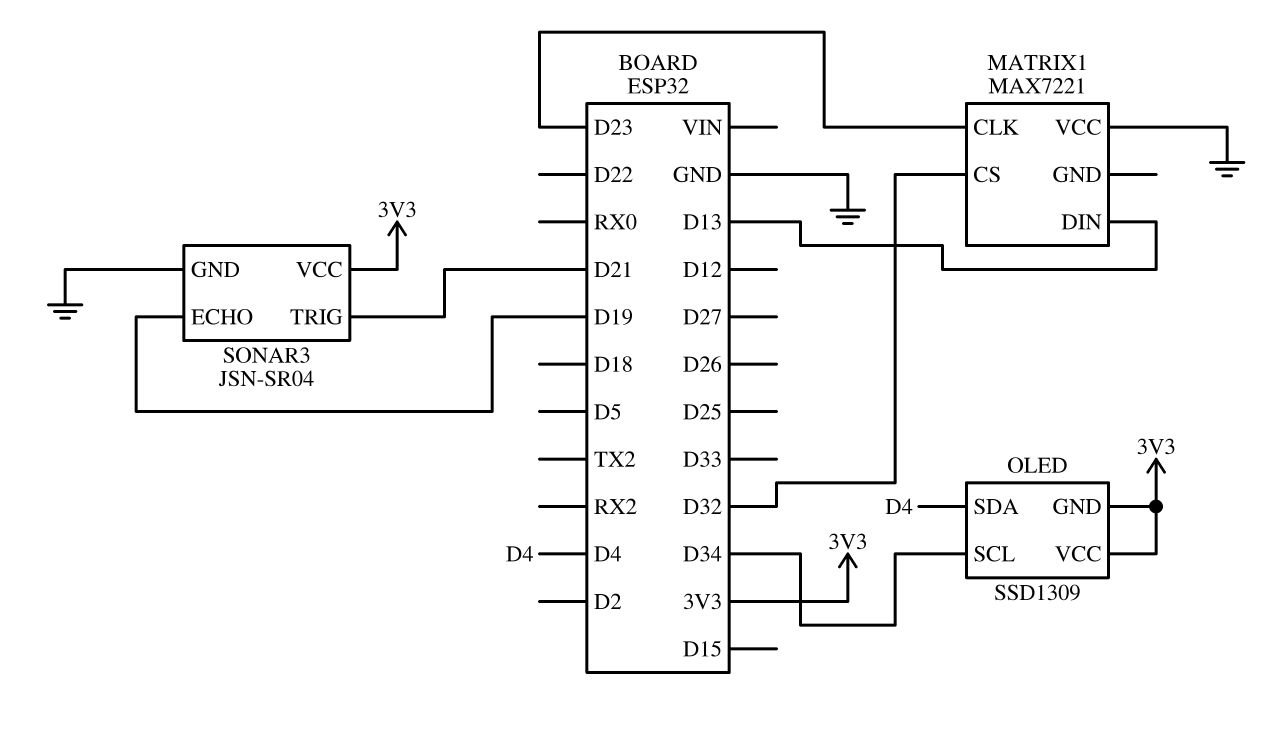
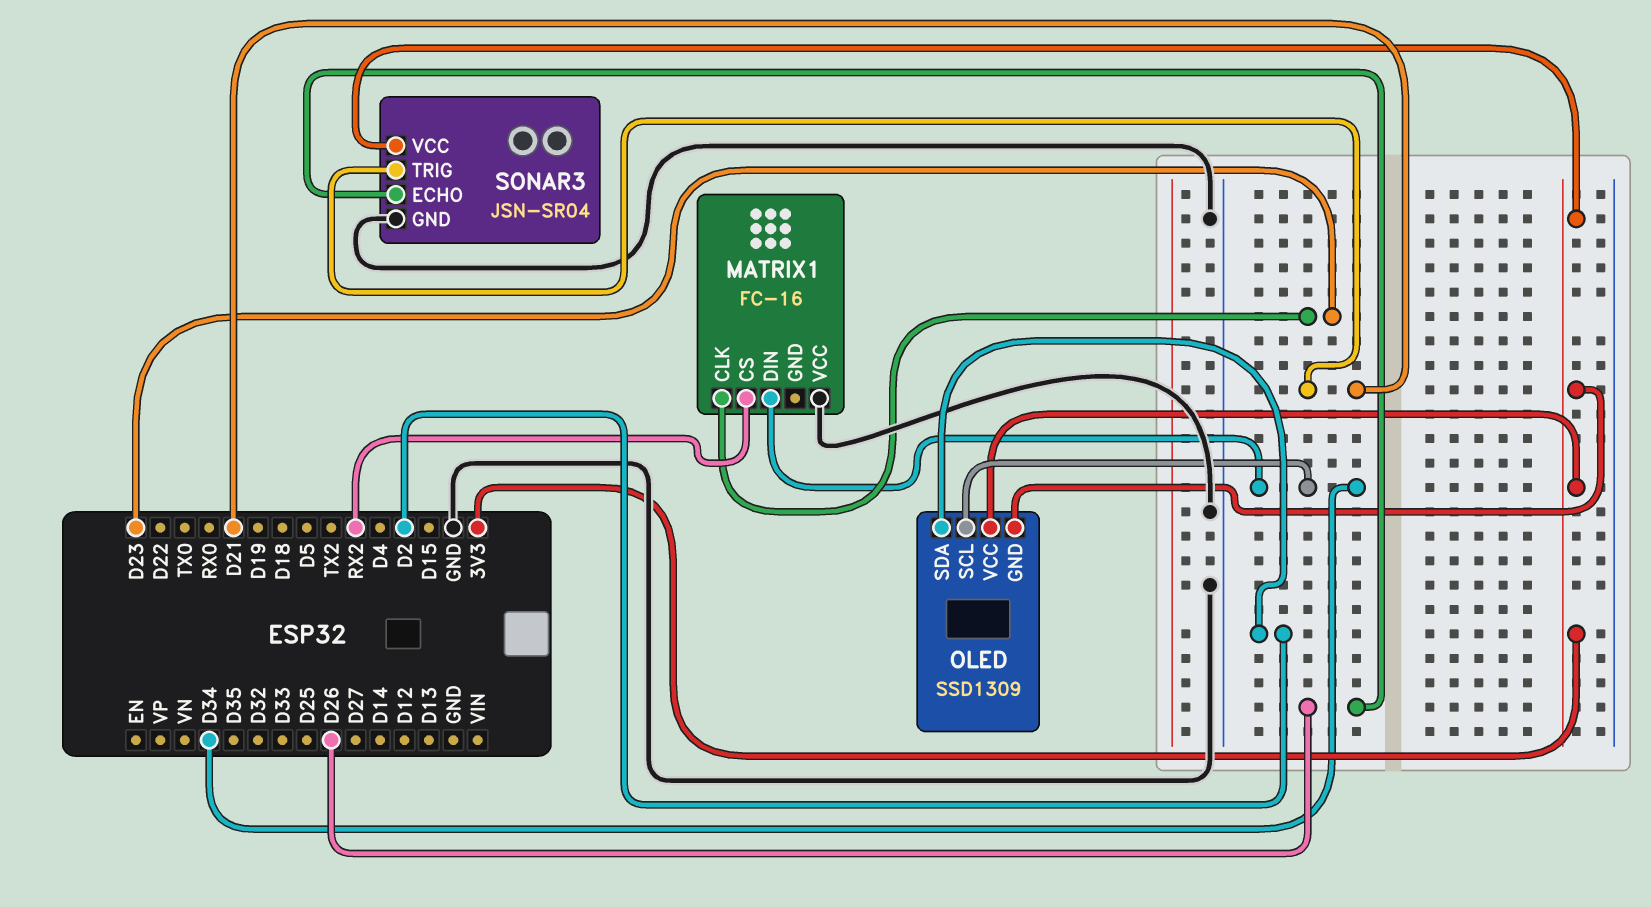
MATRIX1: MAX7221 -> FC-16
MATRIX1 pin CS: D32 -> RX2
MATRIX1 pin DIN: D13 -> D34
OLED pin SDA: D4 -> D2
SONAR3 pin ECHO: D19 -> D26

